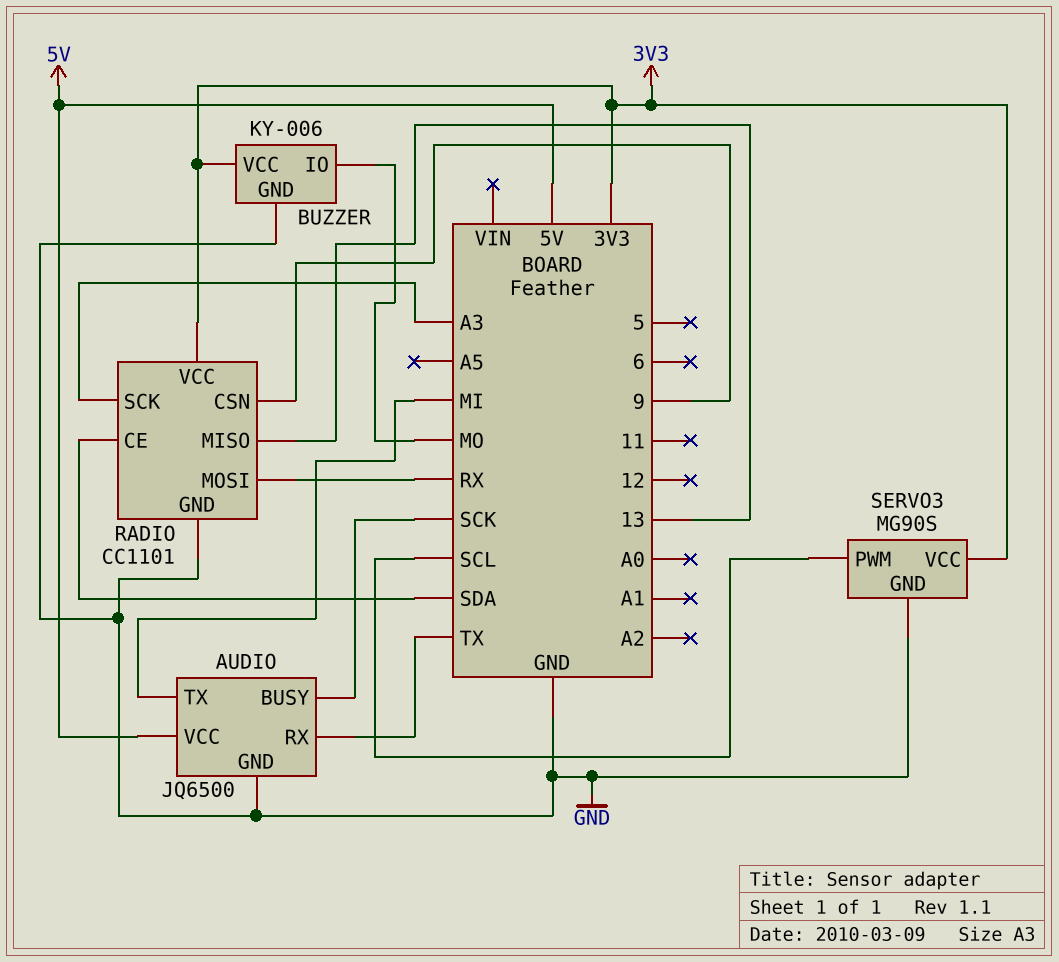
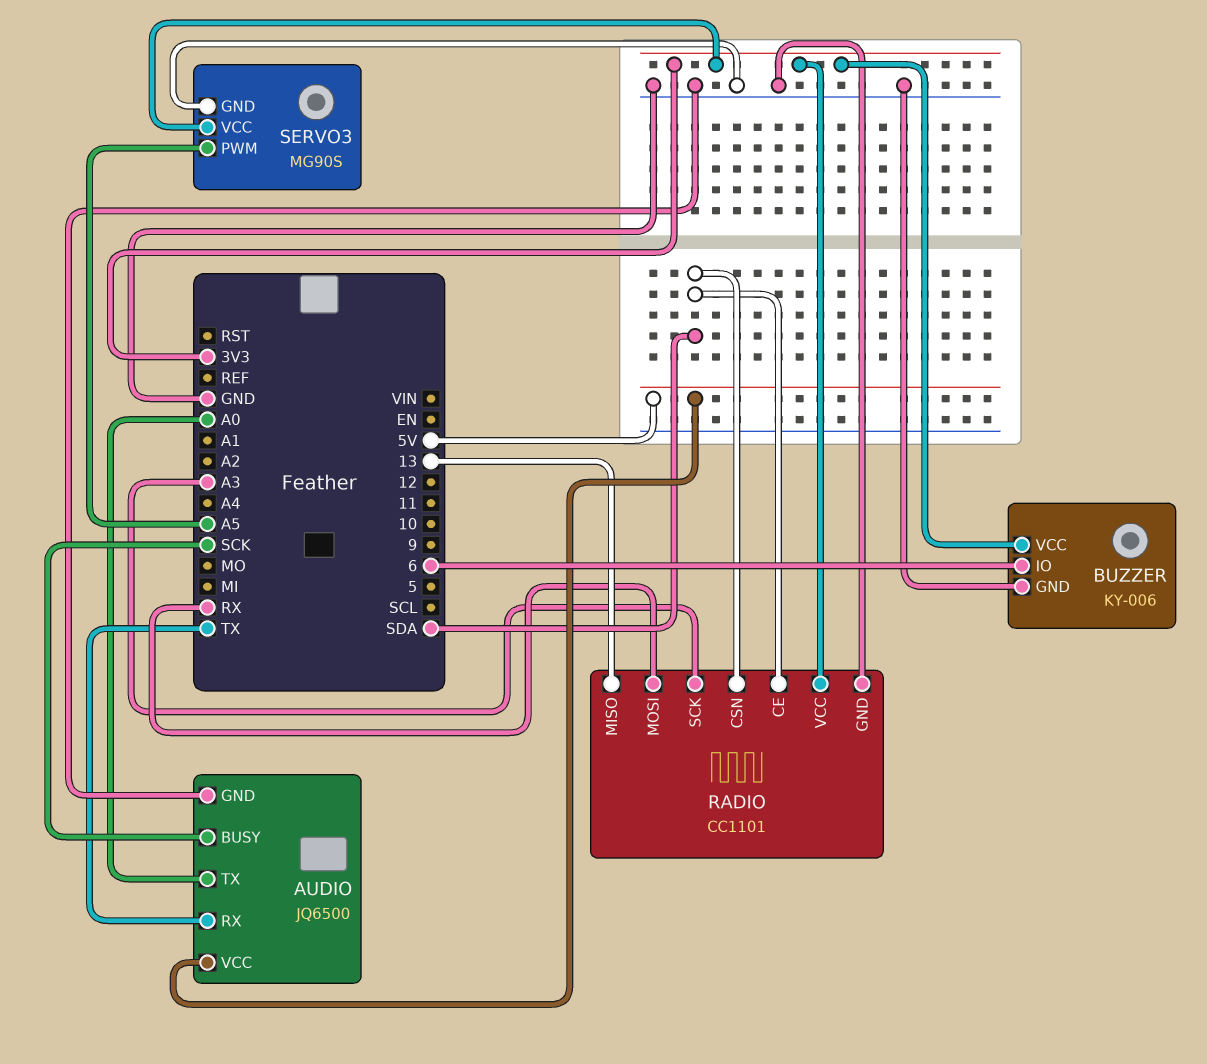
AUDIO pin TX: MI -> A0
BUZZER pin IO: MO -> 6
RADIO pin CSN: 9 -> SDA
SERVO3 pin PWM: SCL -> A5

